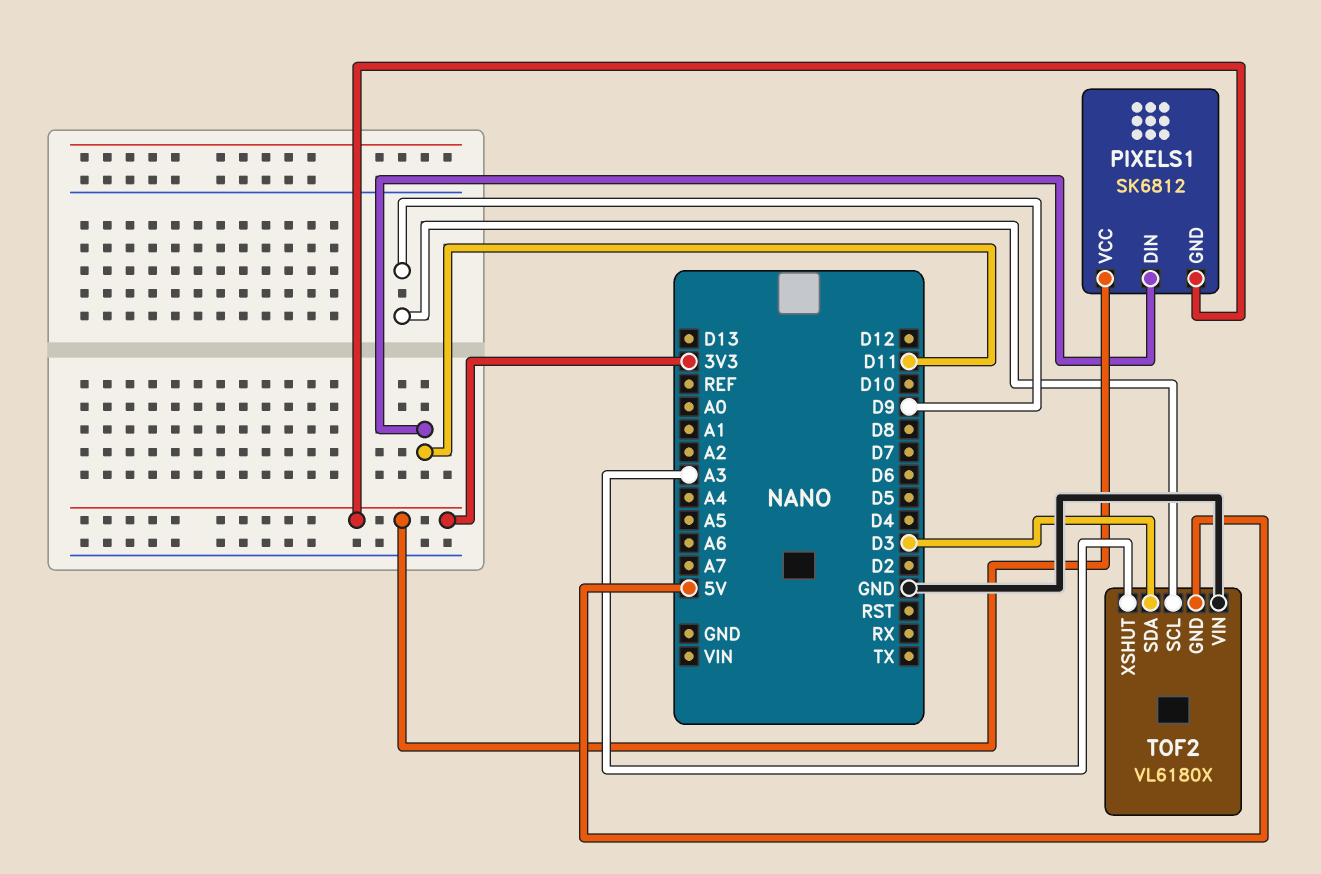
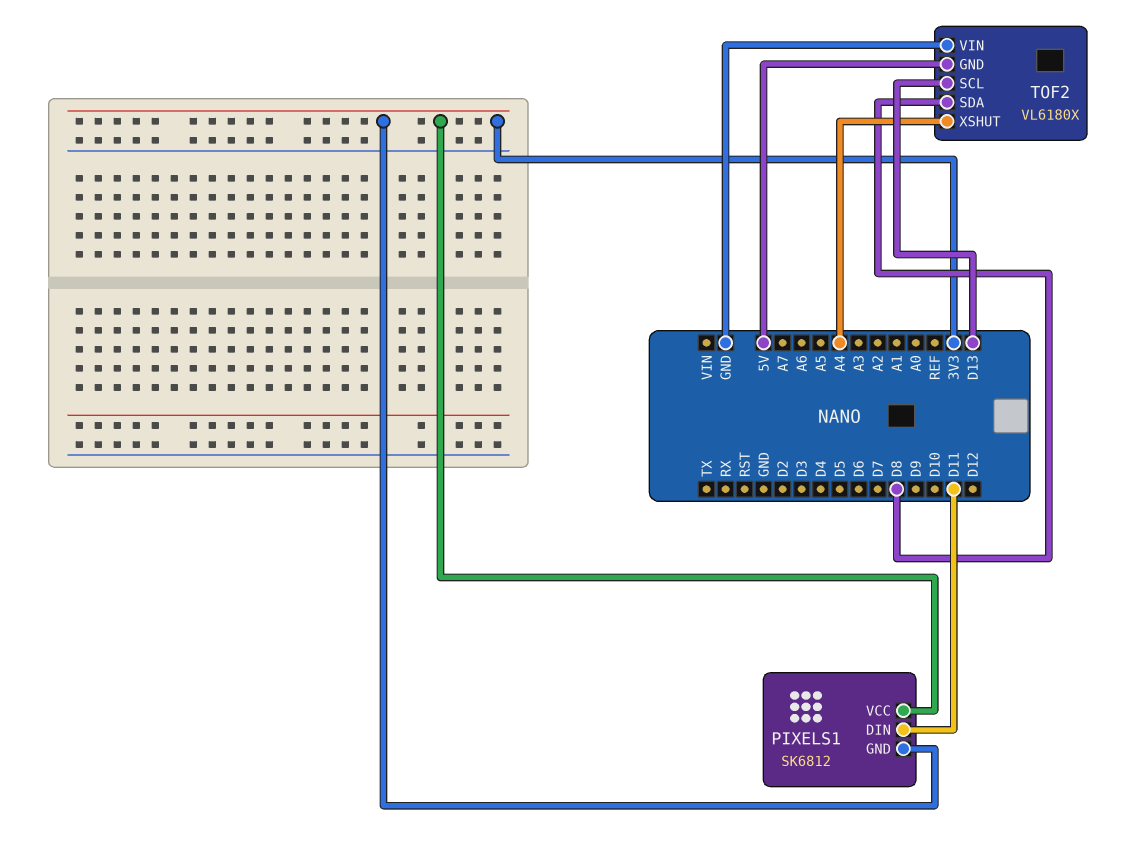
TOF2 pin SCL: D9 -> D13
TOF2 pin SDA: D3 -> D8
TOF2 pin XSHUT: A3 -> A4

